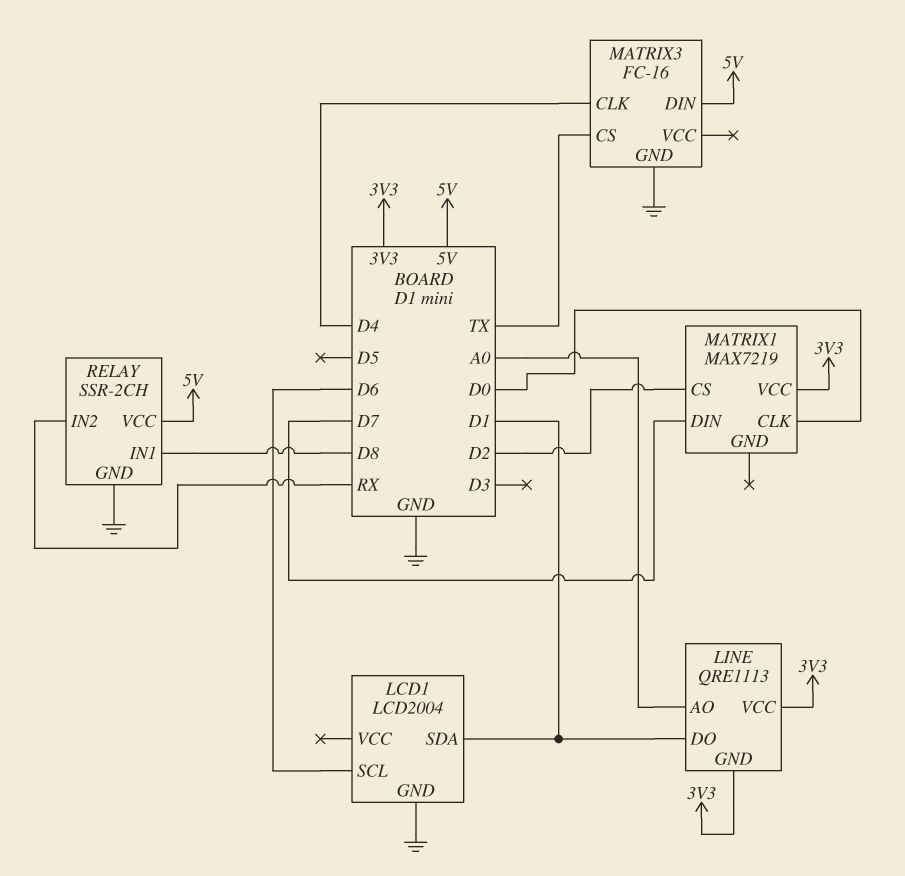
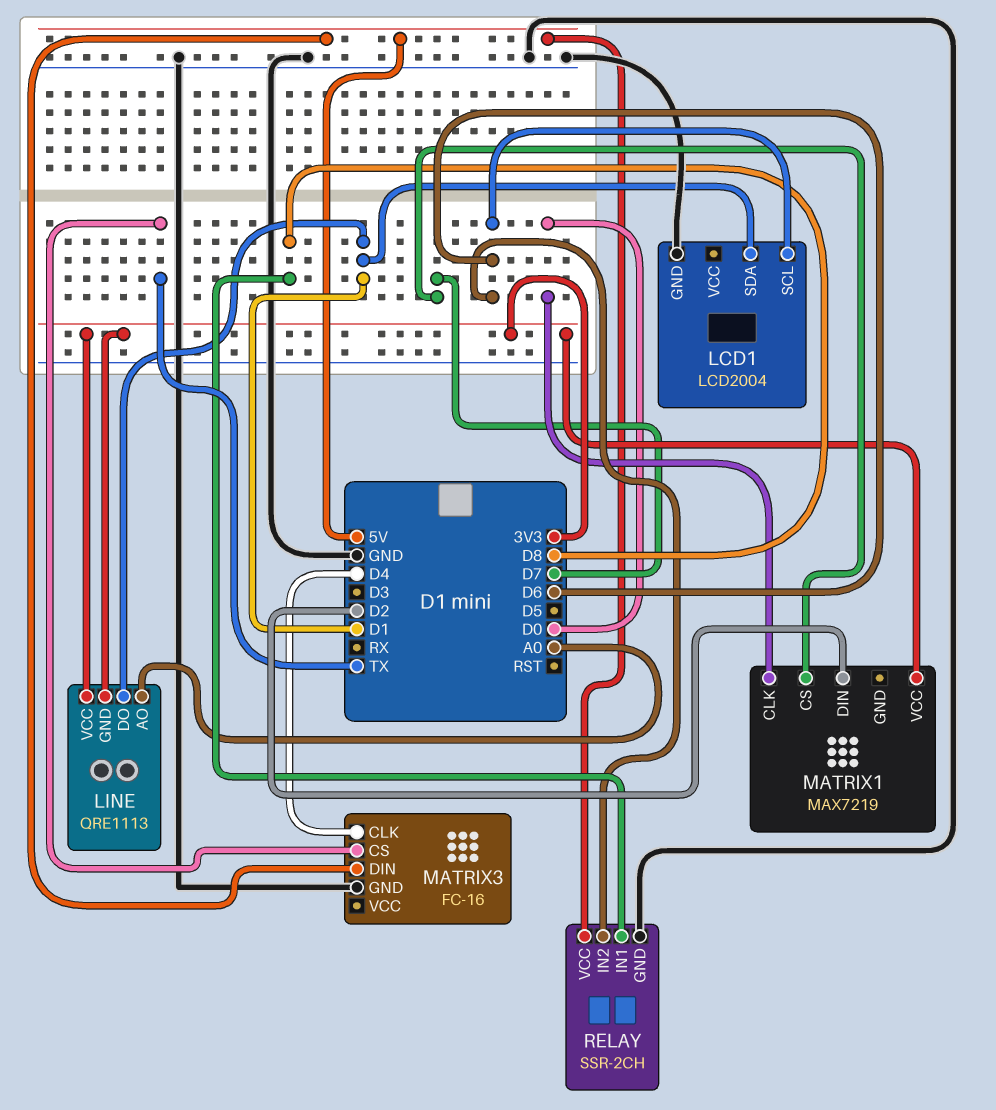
MATRIX1 pin CS: D2 -> D7
MATRIX1 pin DIN: D7 -> D2
RELAY pin IN2: RX -> D6

